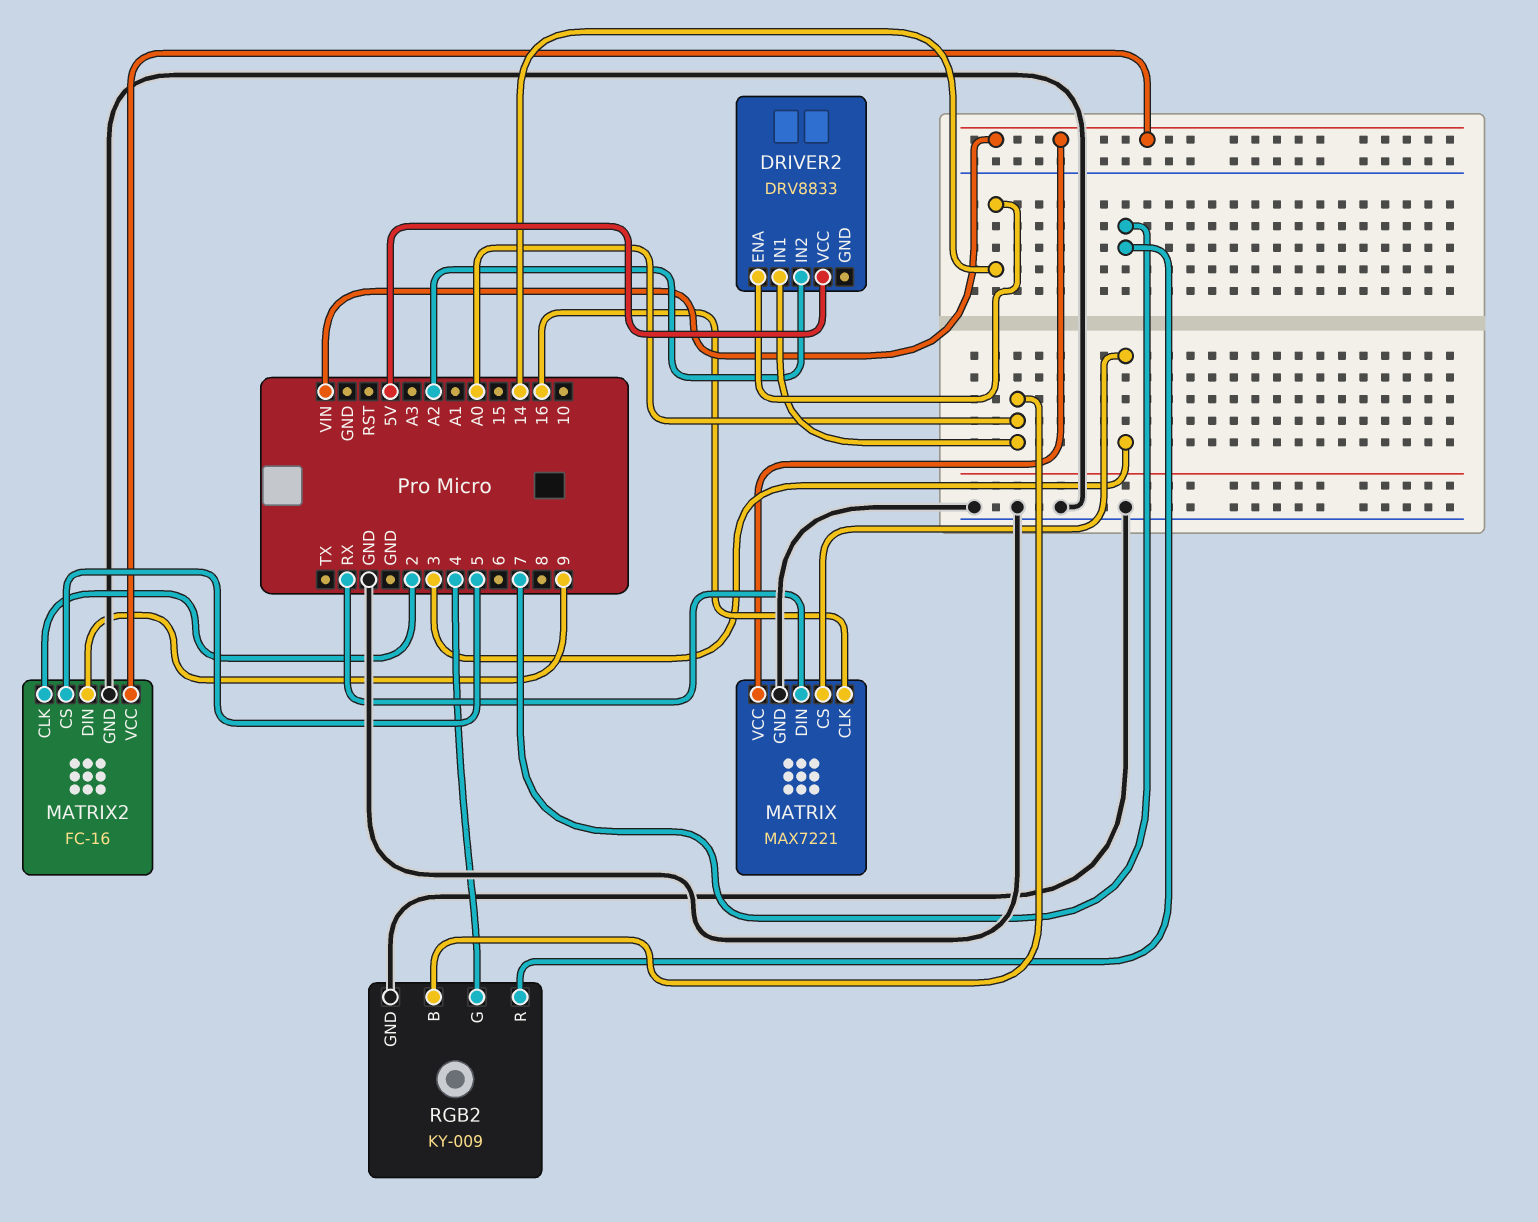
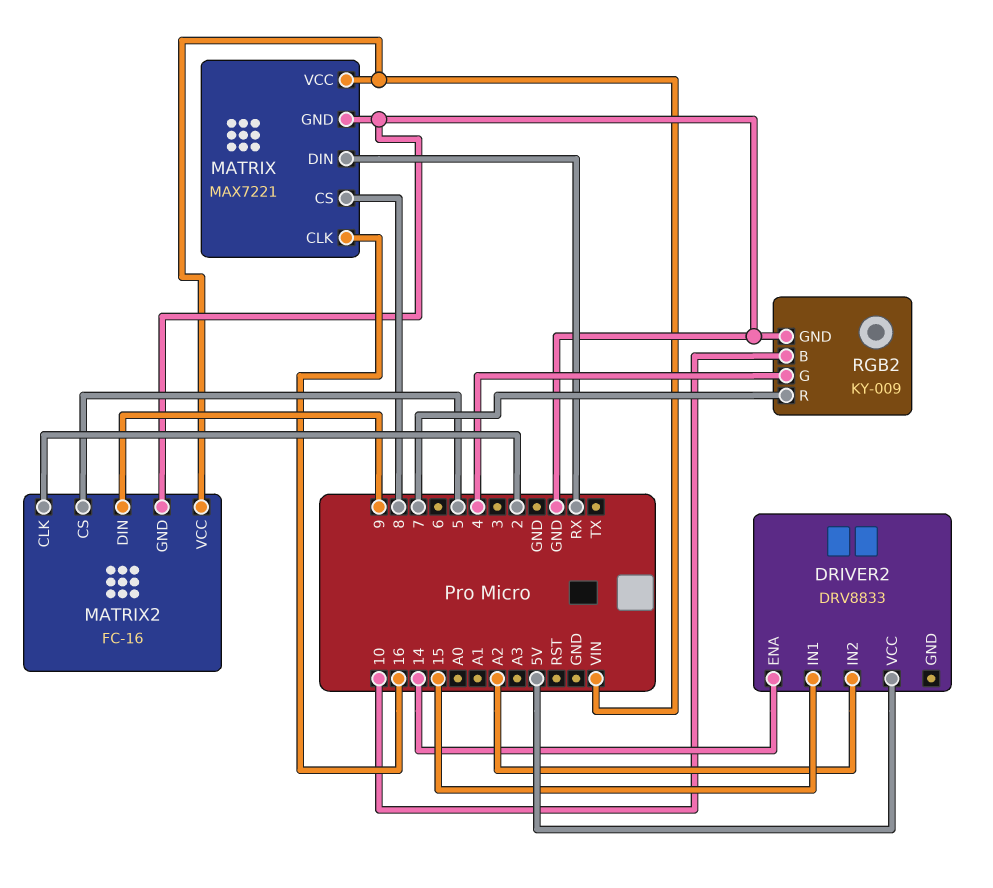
DRIVER2 pin IN1: A0 -> 15
MATRIX pin CS: 3 -> 8
RGB2 pin B: A0 -> 10

